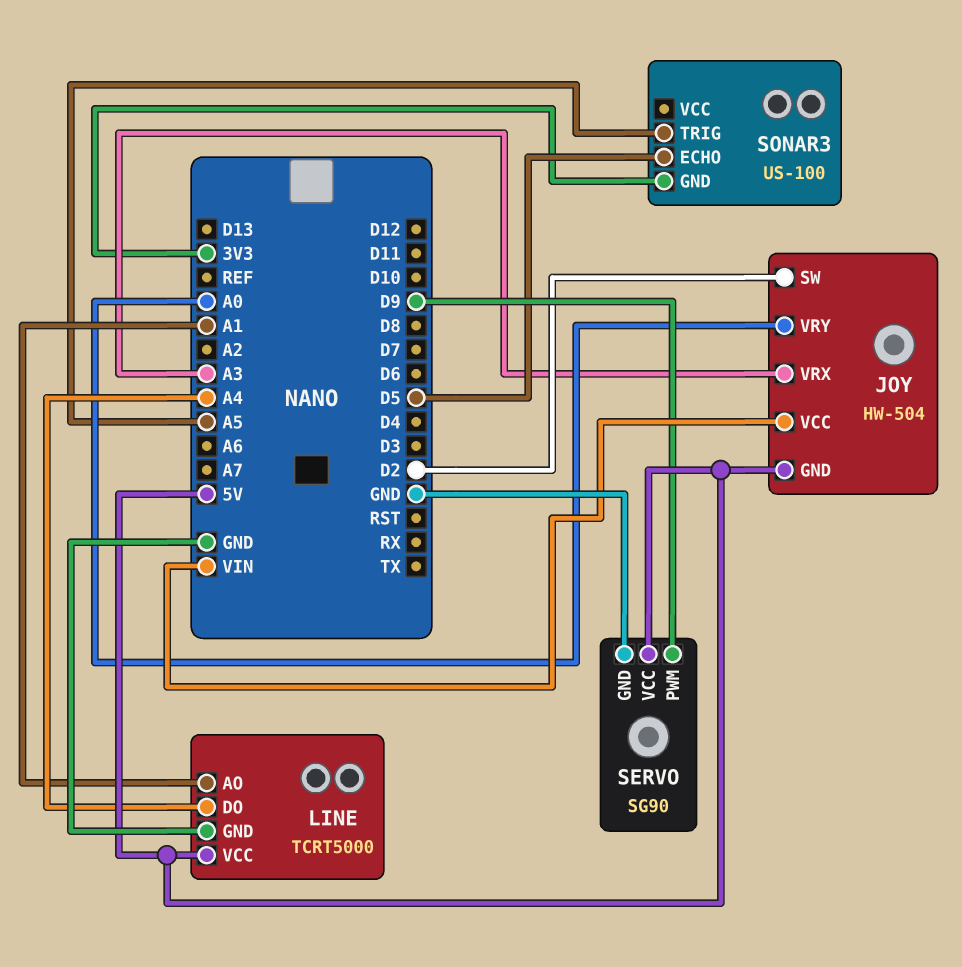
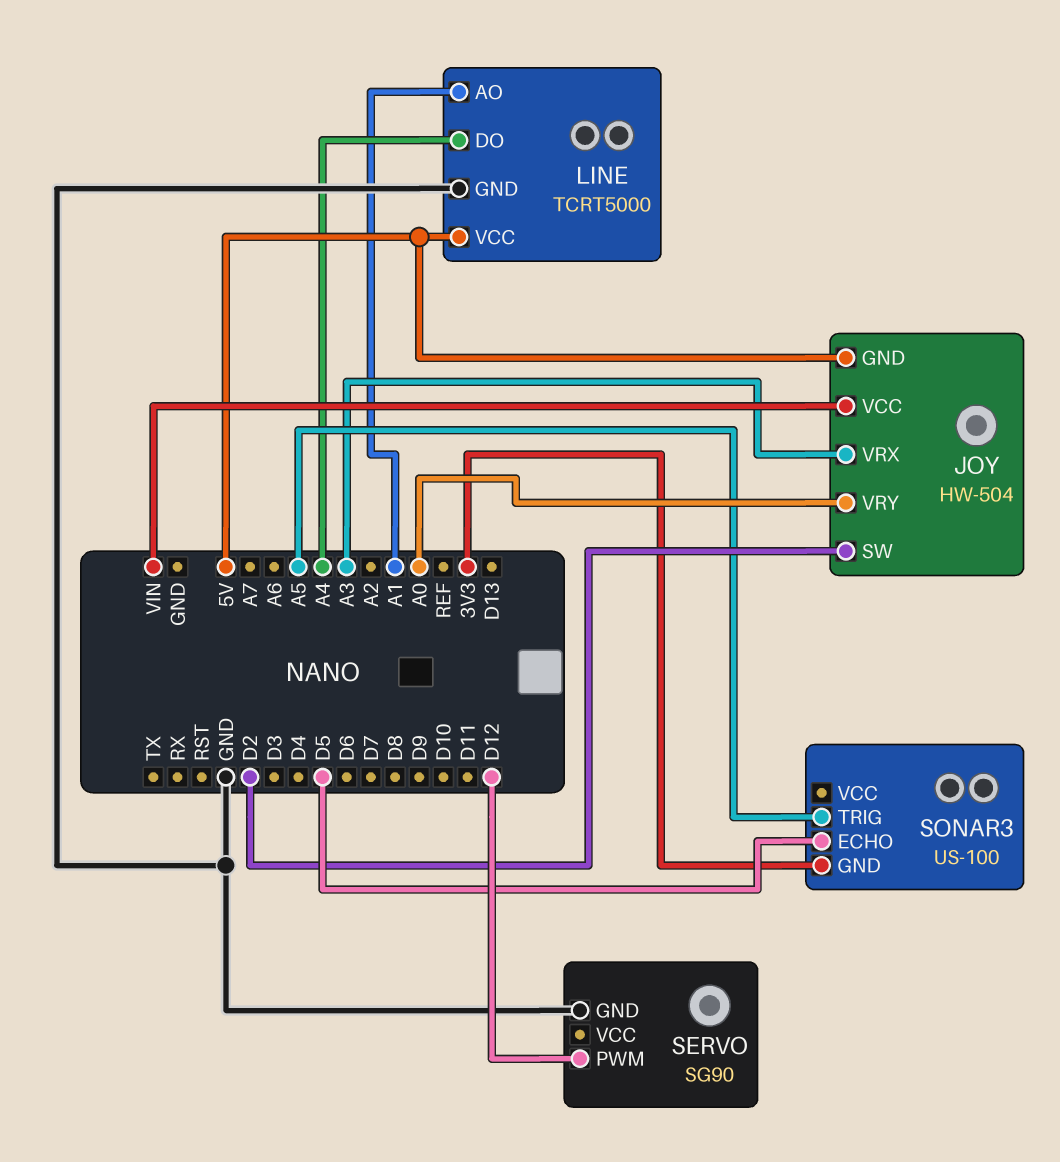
SERVO pin PWM: D9 -> D12
SERVO pin VCC: 5V -> none

